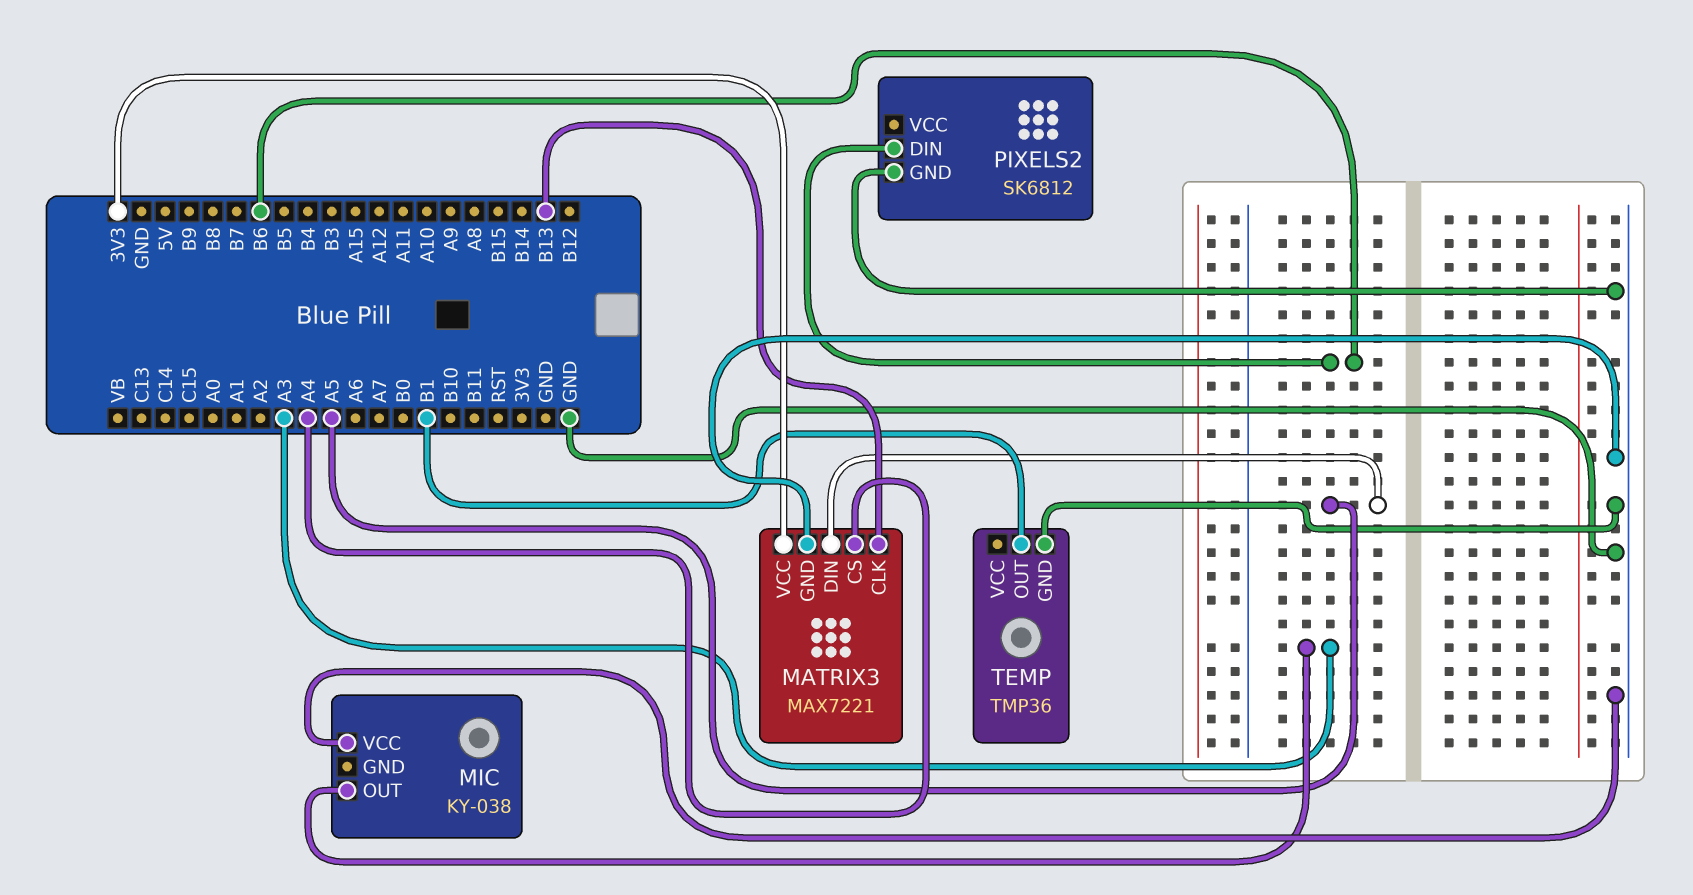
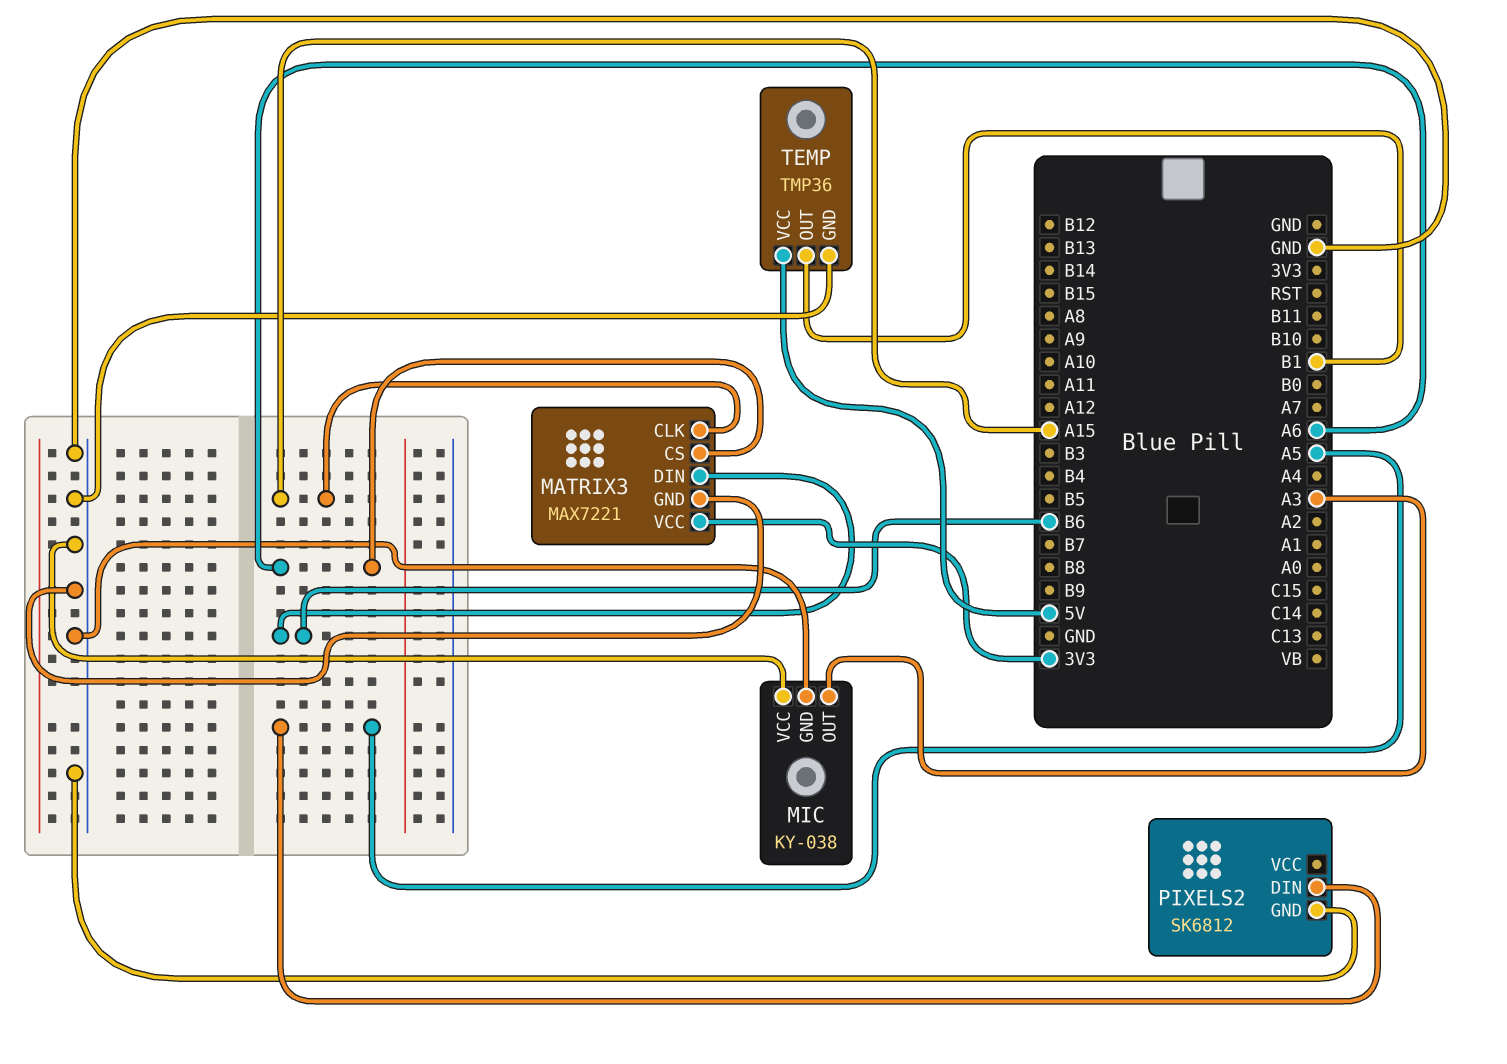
MATRIX3 pin CLK: B13 -> A15
MATRIX3 pin CS: A4 -> A6
MATRIX3 pin DIN: A5 -> B6
MIC pin GND: none -> GND
PIXELS2 pin DIN: B6 -> A5
TEMP pin VCC: none -> 5V

